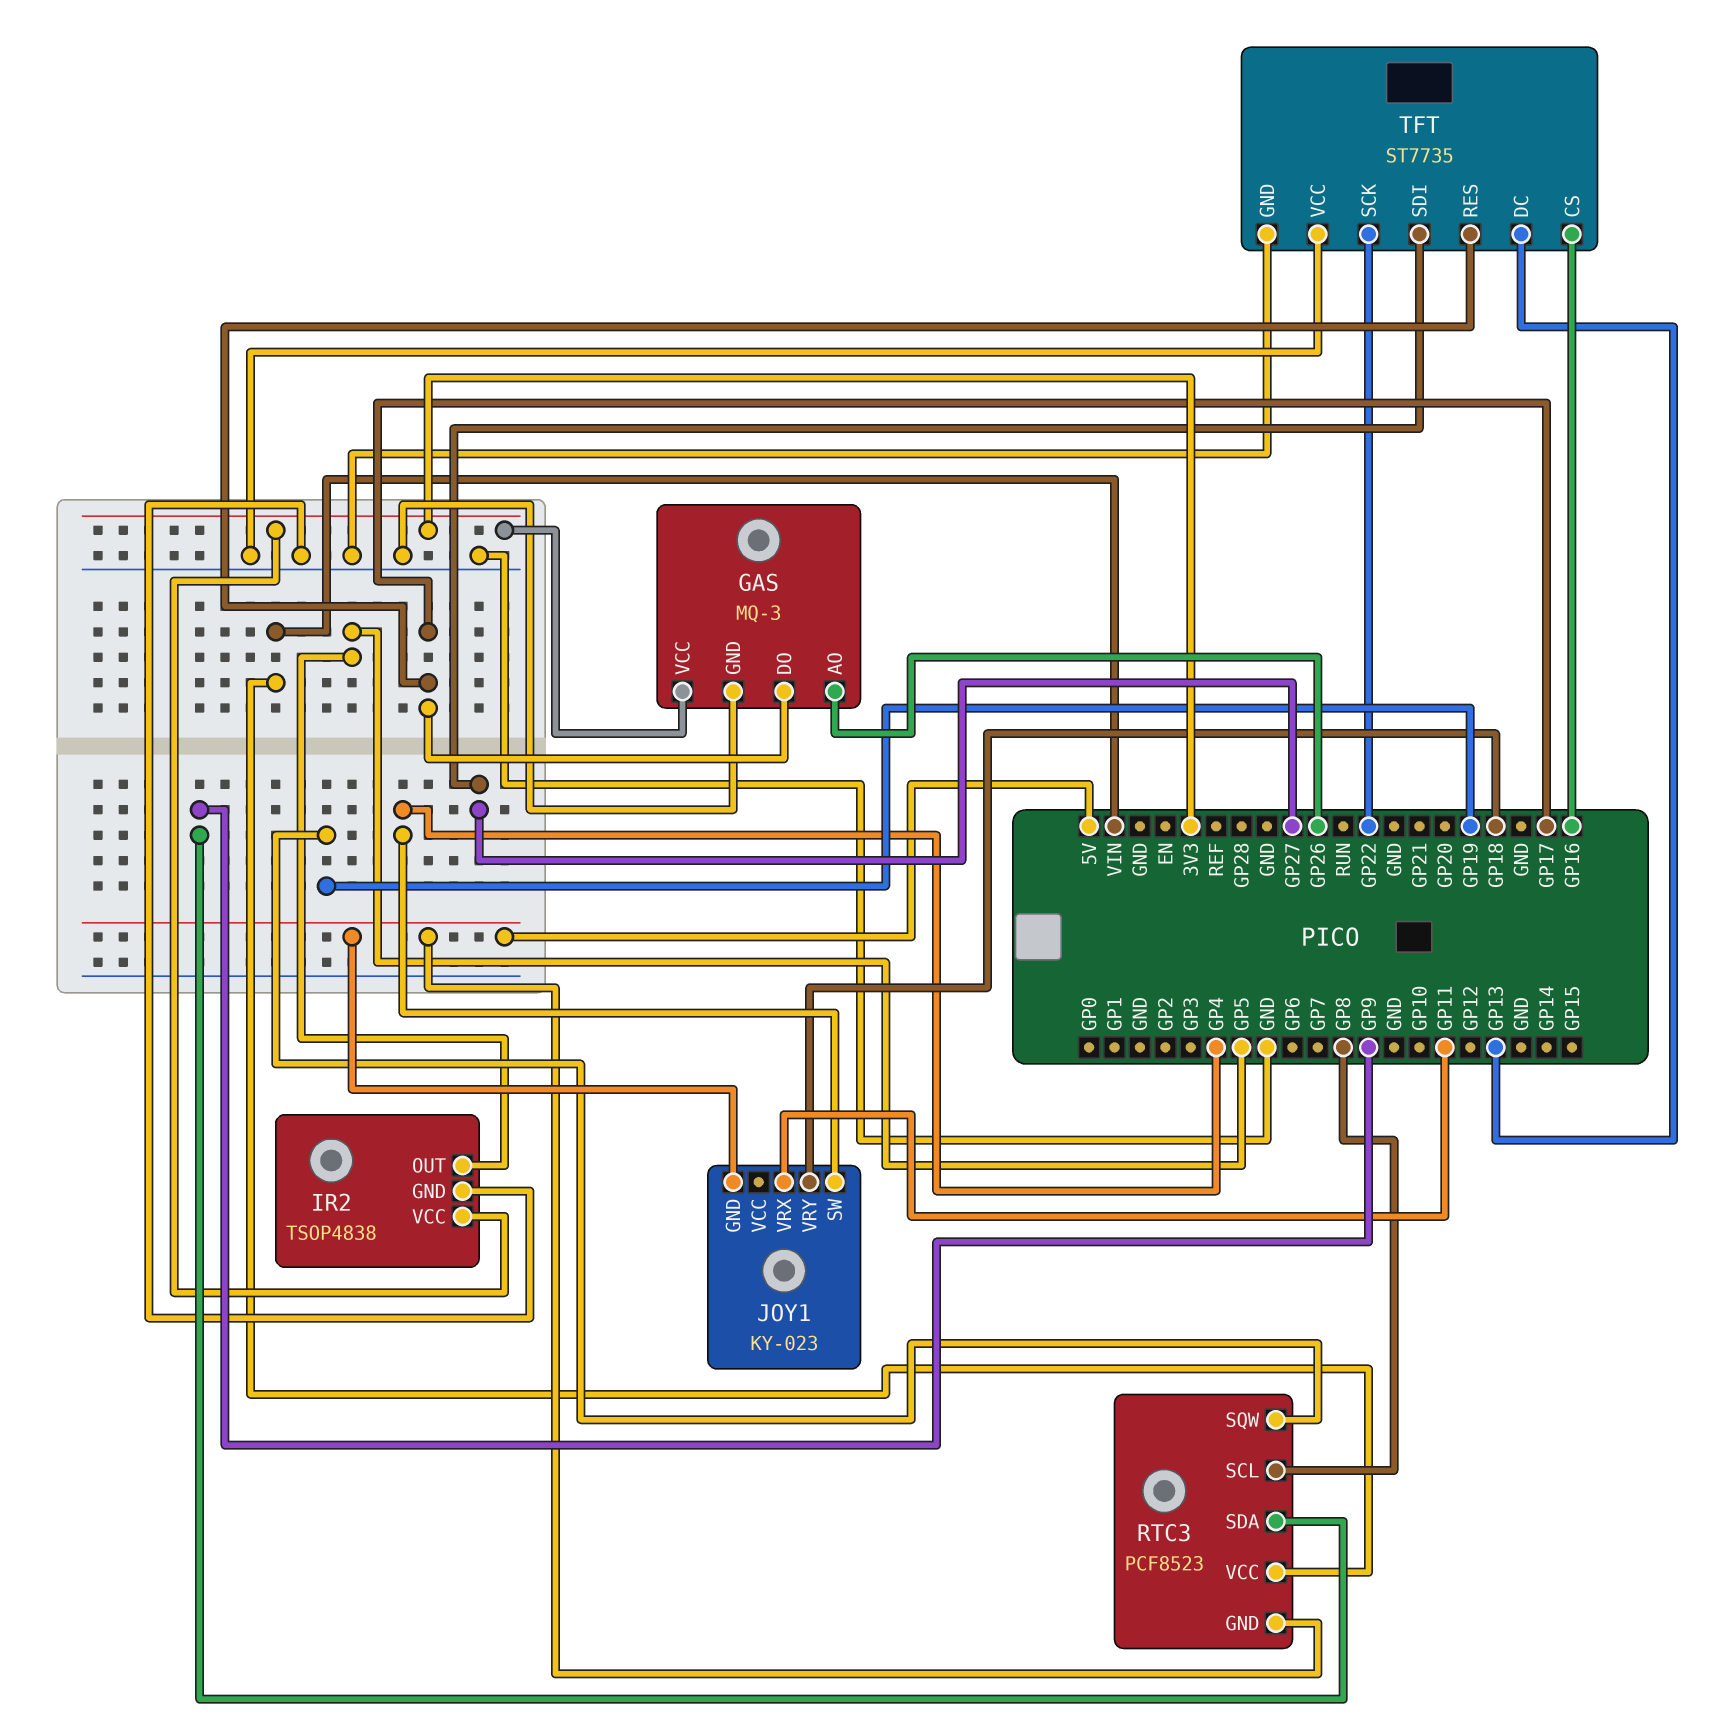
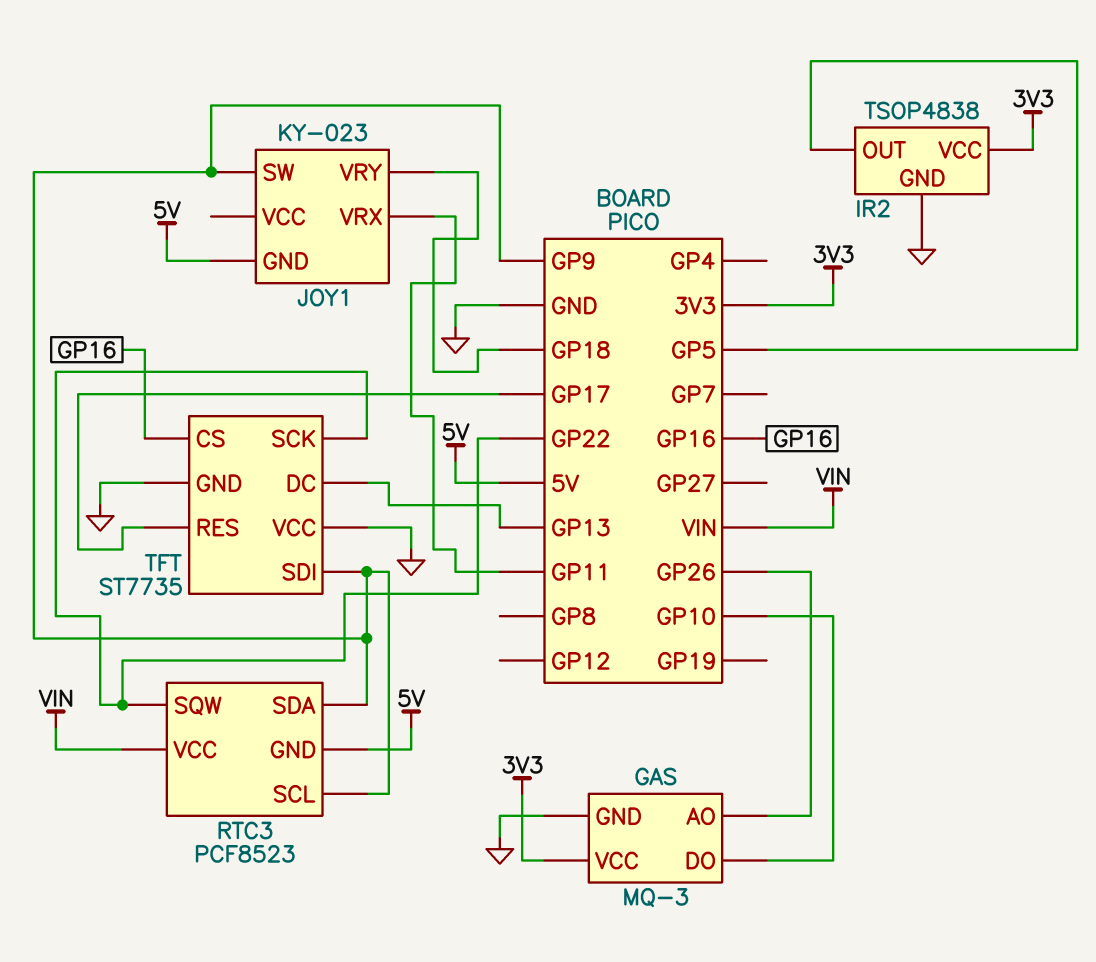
GAS pin DO: GP17 -> GP10
JOY1 pin SW: GP4 -> GP9
RTC3 pin SCL: GP8 -> GP9
RTC3 pin SQW: GP19 -> GP22
TFT pin SDI: GP27 -> GP9

